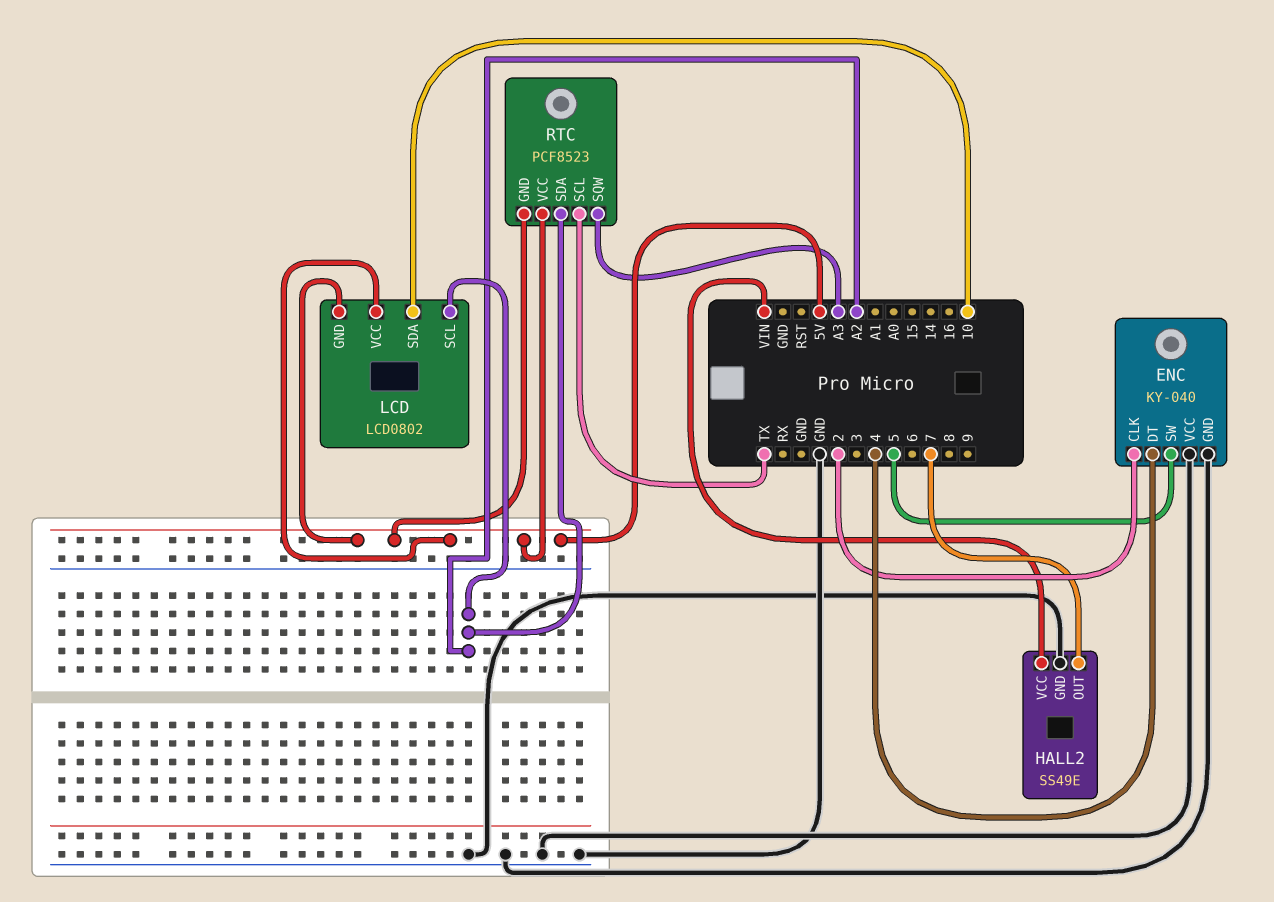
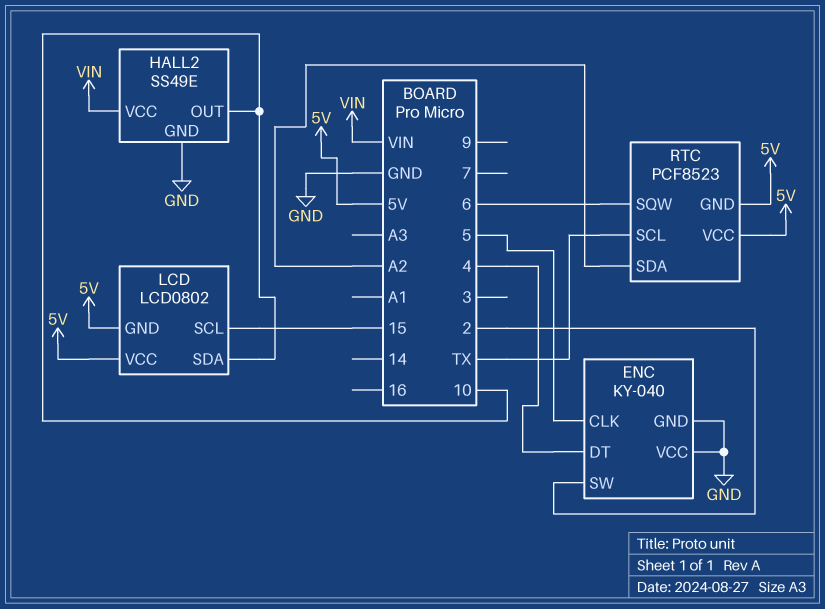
ENC pin CLK: 2 -> 5
ENC pin SW: 5 -> 2
HALL2 pin OUT: 7 -> 10
LCD pin SCL: A2 -> 15
RTC pin SQW: A3 -> 6

